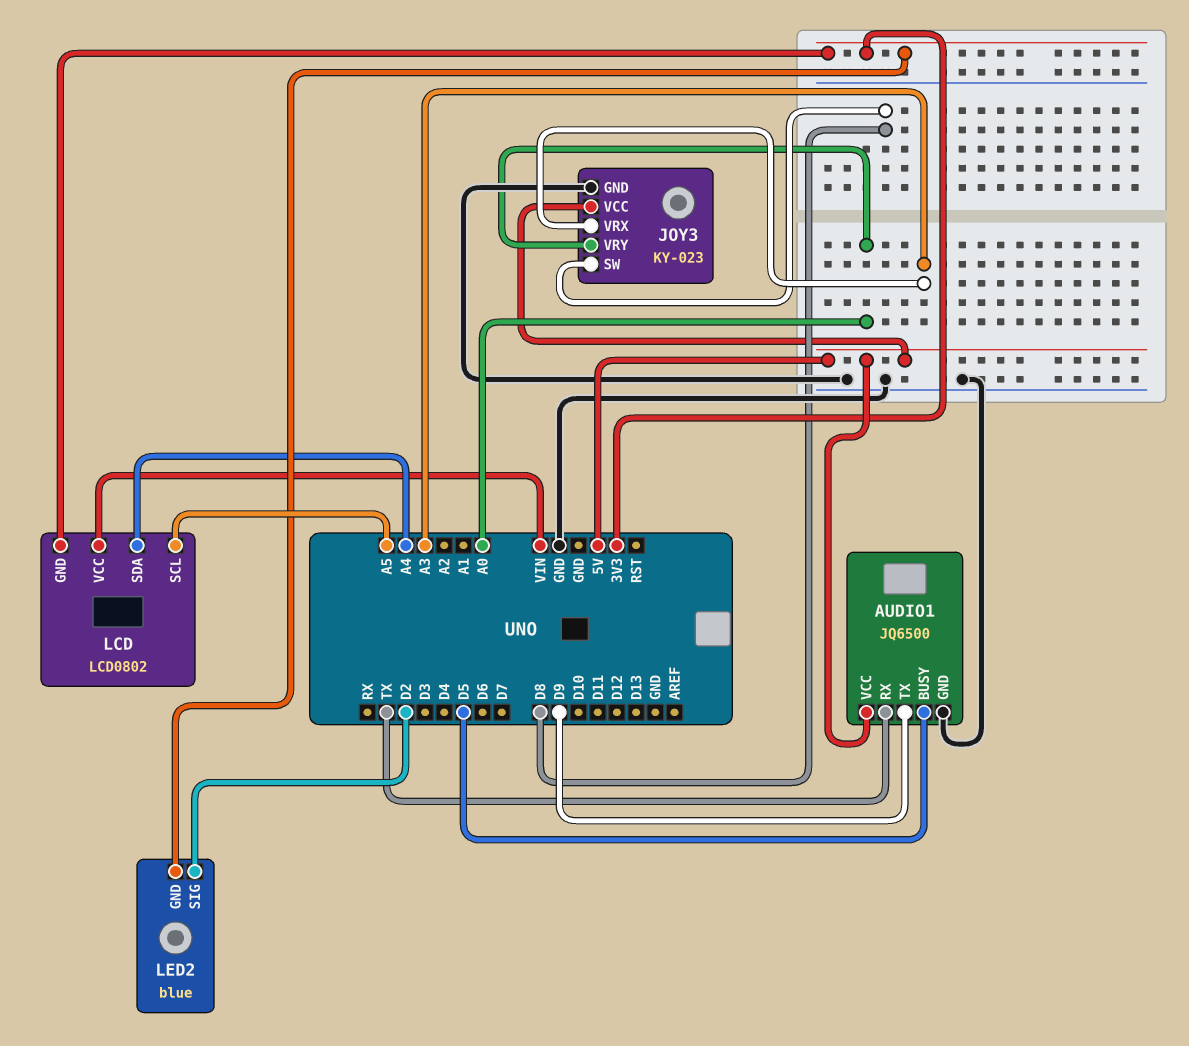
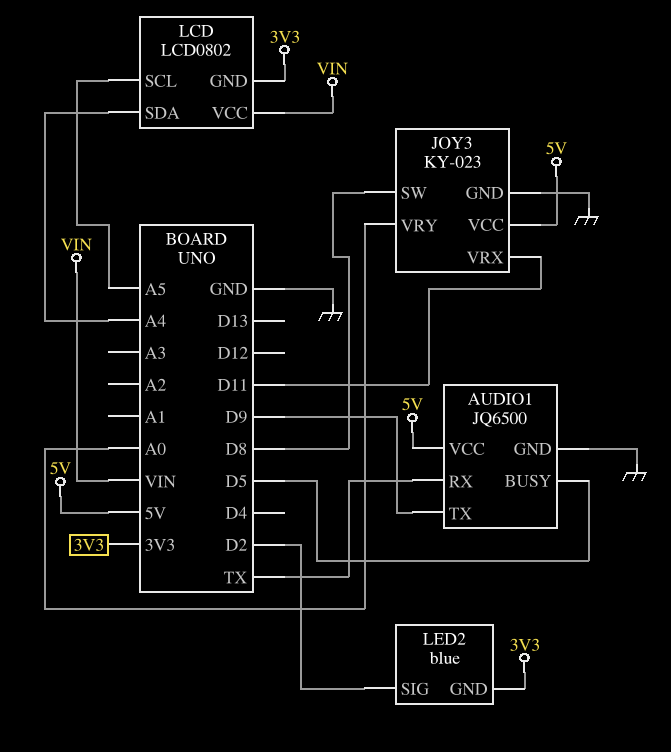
JOY3 pin VRX: A3 -> D11

